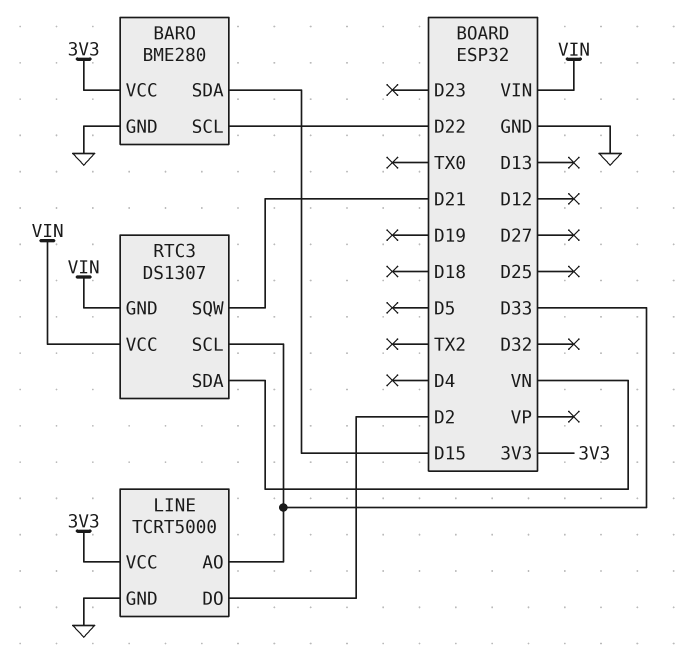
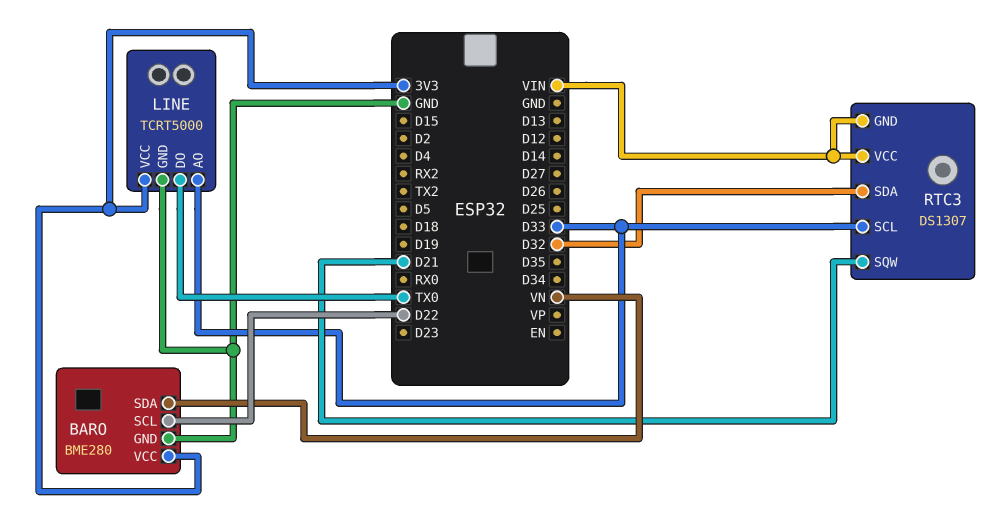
BARO pin SDA: D15 -> VN
LINE pin DO: D2 -> TX0
RTC3 pin SDA: VN -> D32

